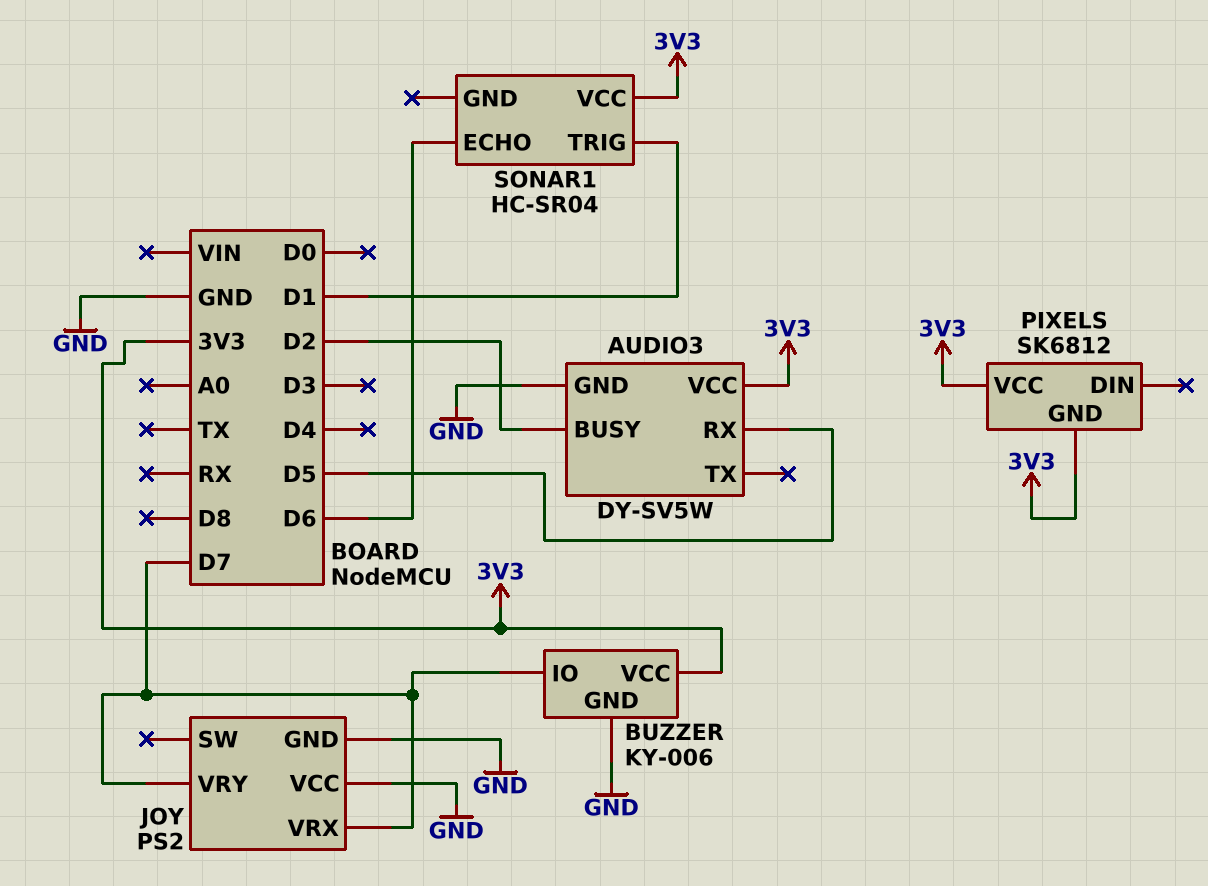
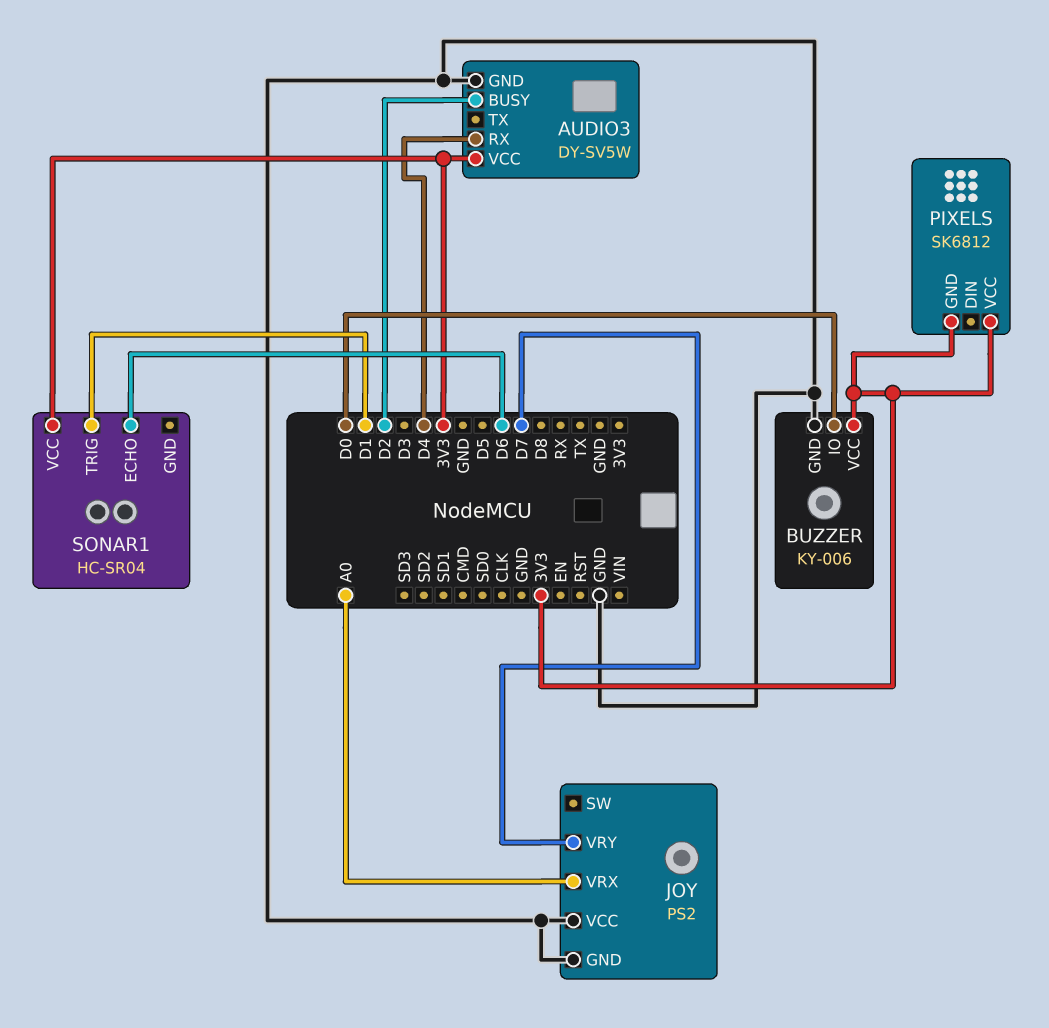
AUDIO3 pin RX: D5 -> D4
BUZZER pin IO: D7 -> D0
JOY pin VRX: D7 -> A0

